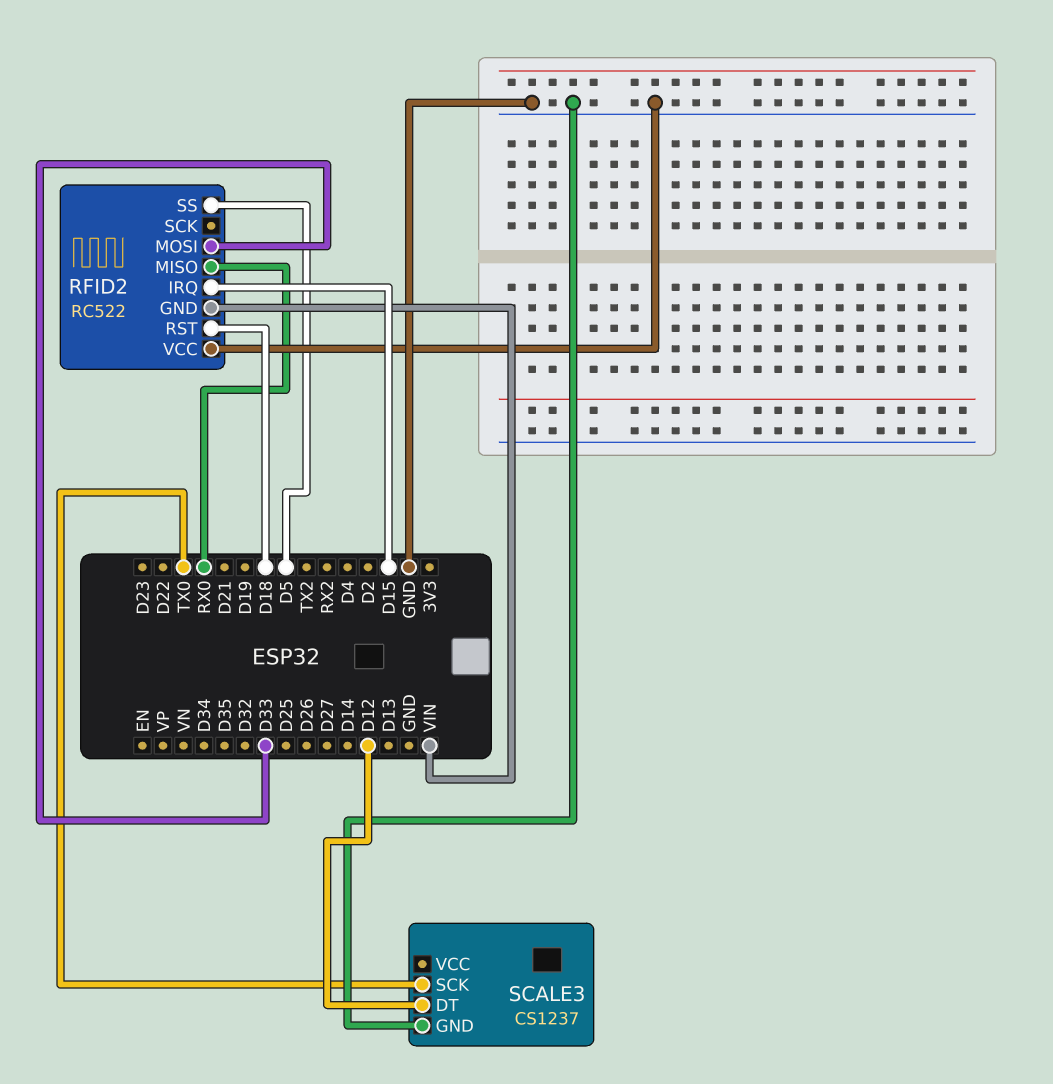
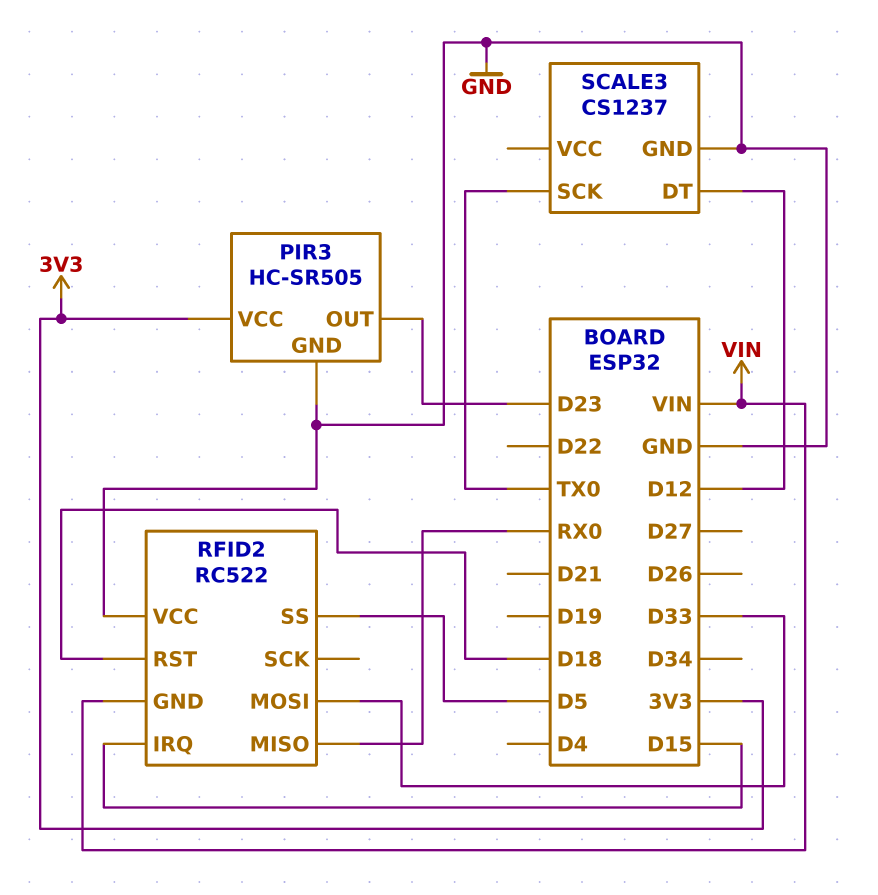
PIR3: none -> HC-SR505
PIR3 pin GND: none -> GND
PIR3 pin OUT: none -> D23
PIR3 pin VCC: none -> 3V3

